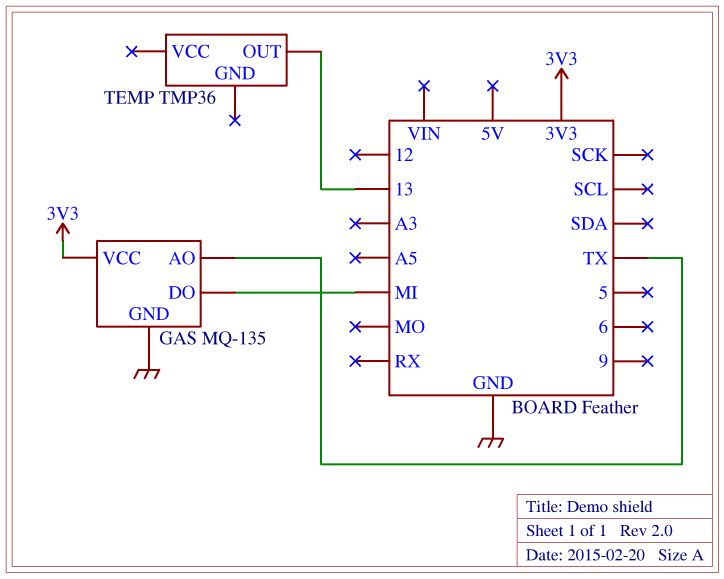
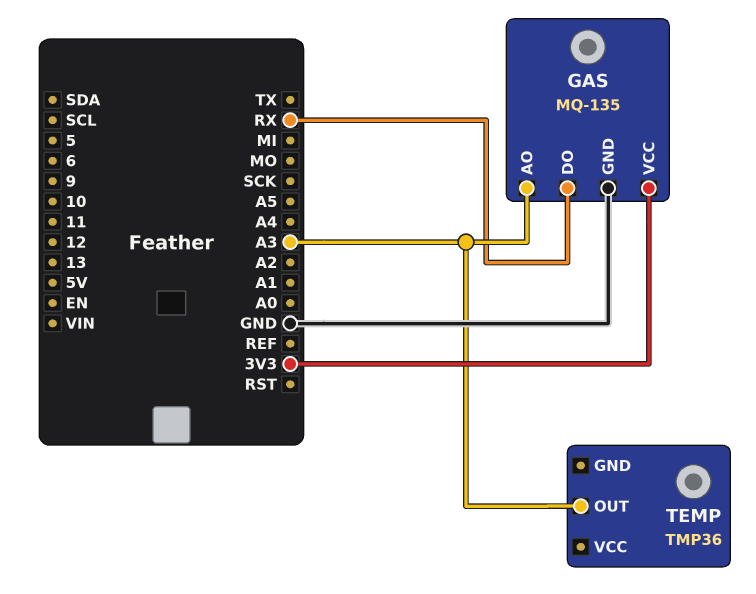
GAS pin AO: TX -> A3
GAS pin DO: MI -> RX
TEMP pin OUT: 13 -> A3

